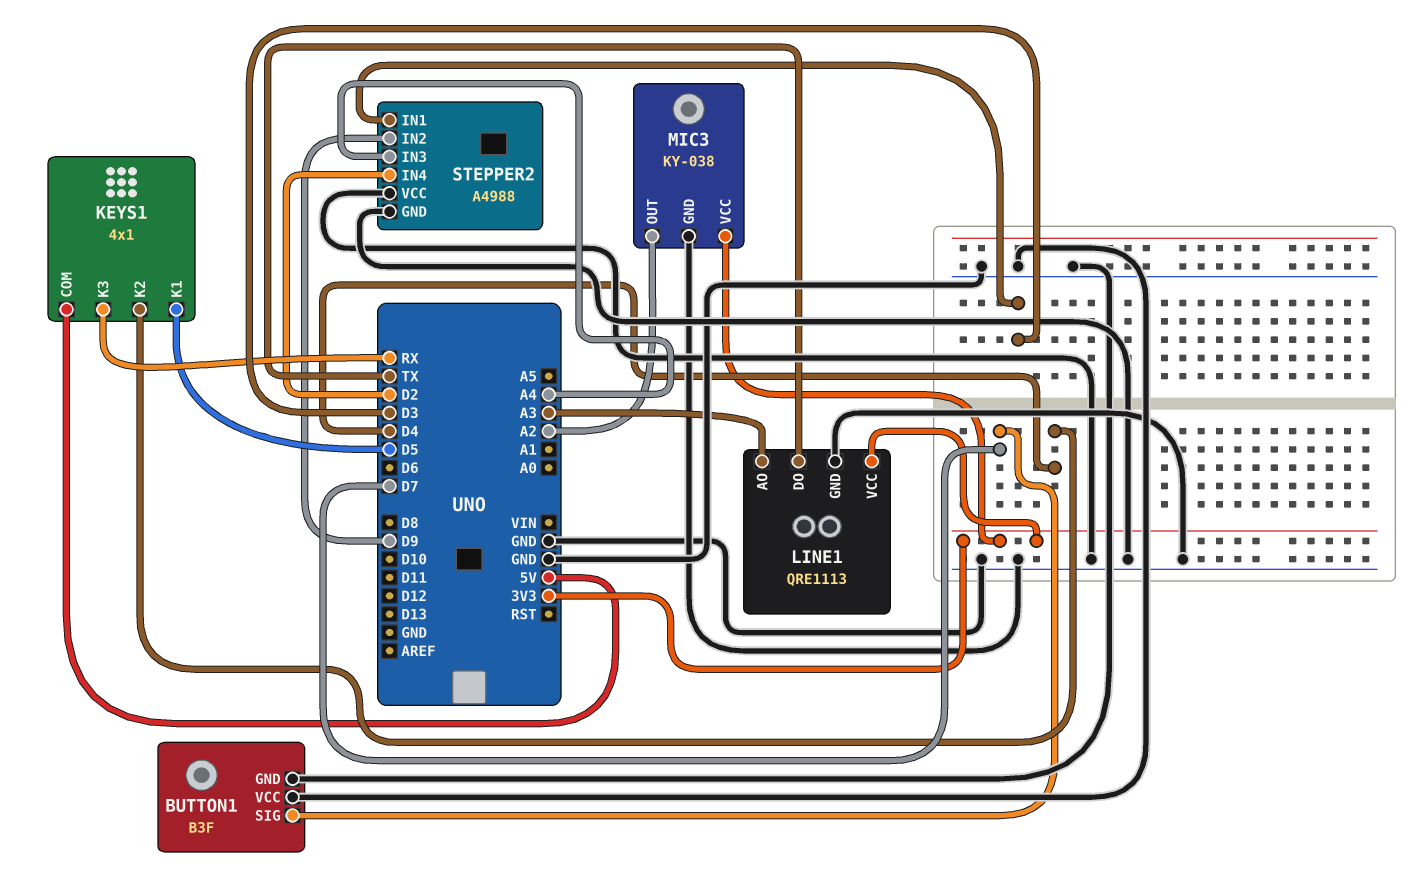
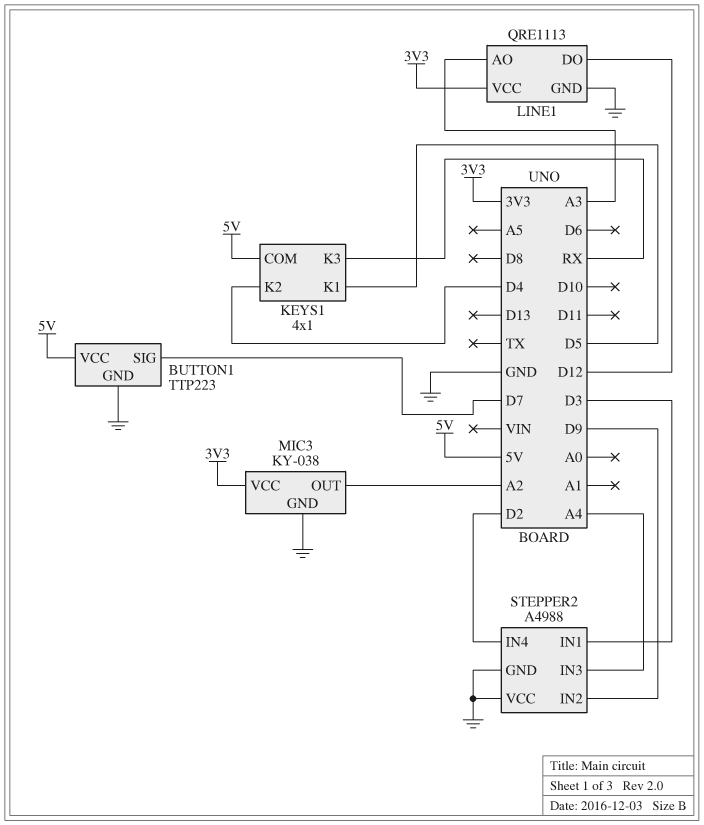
BUTTON1: B3F -> TTP223
BUTTON1 pin VCC: GND -> 5V
LINE1 pin DO: TX -> D12

